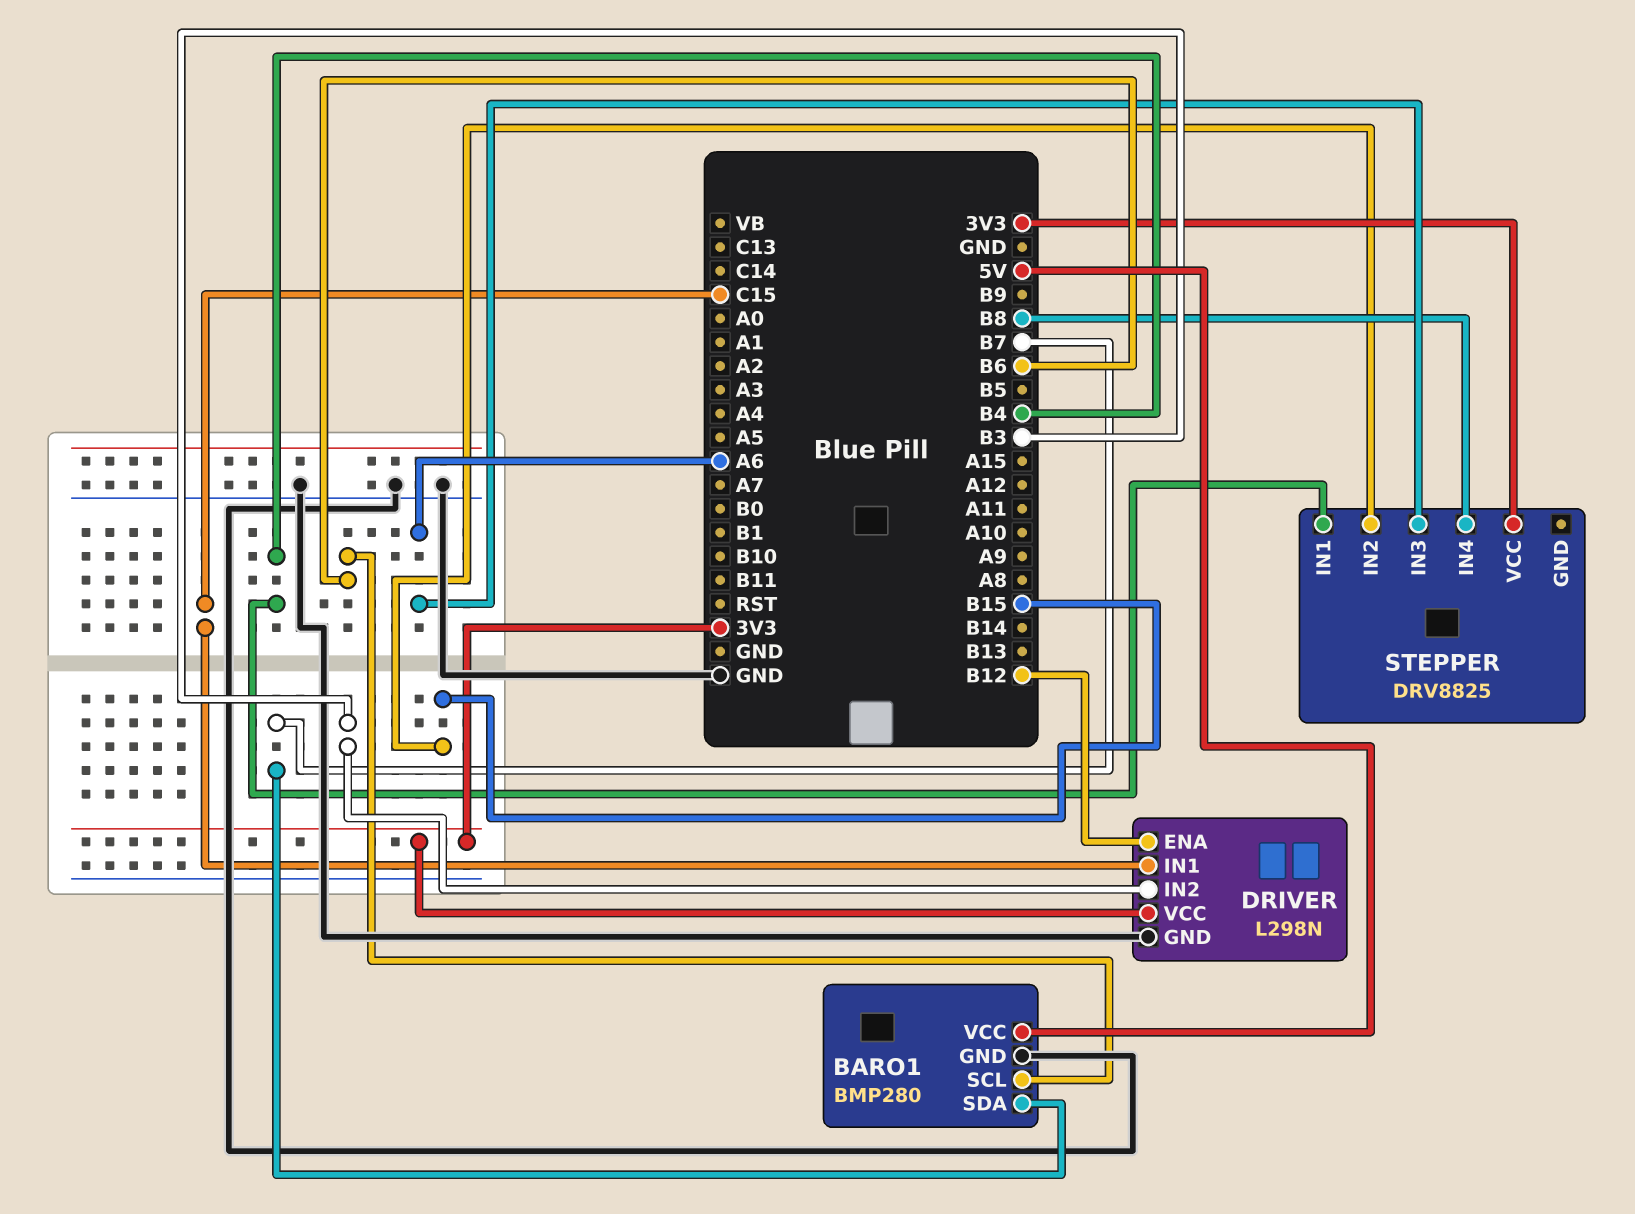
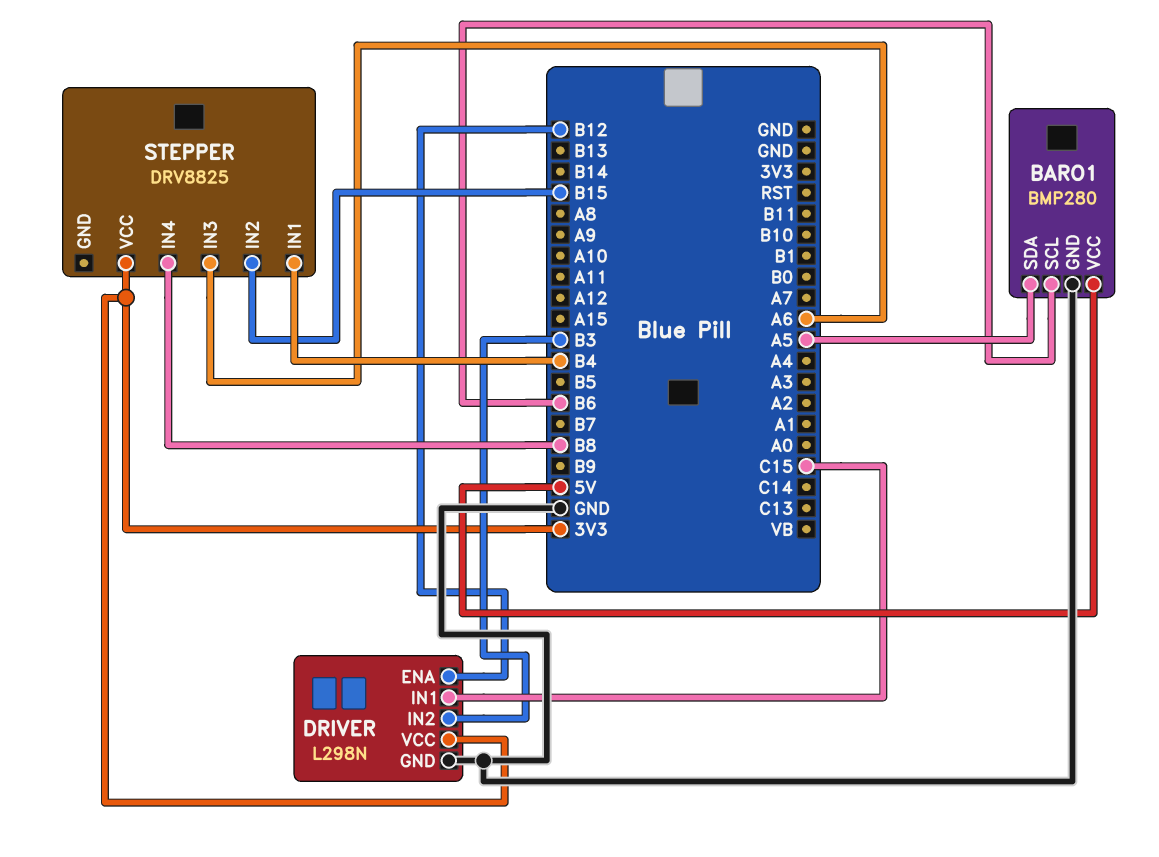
BARO1 pin SDA: B7 -> A5

